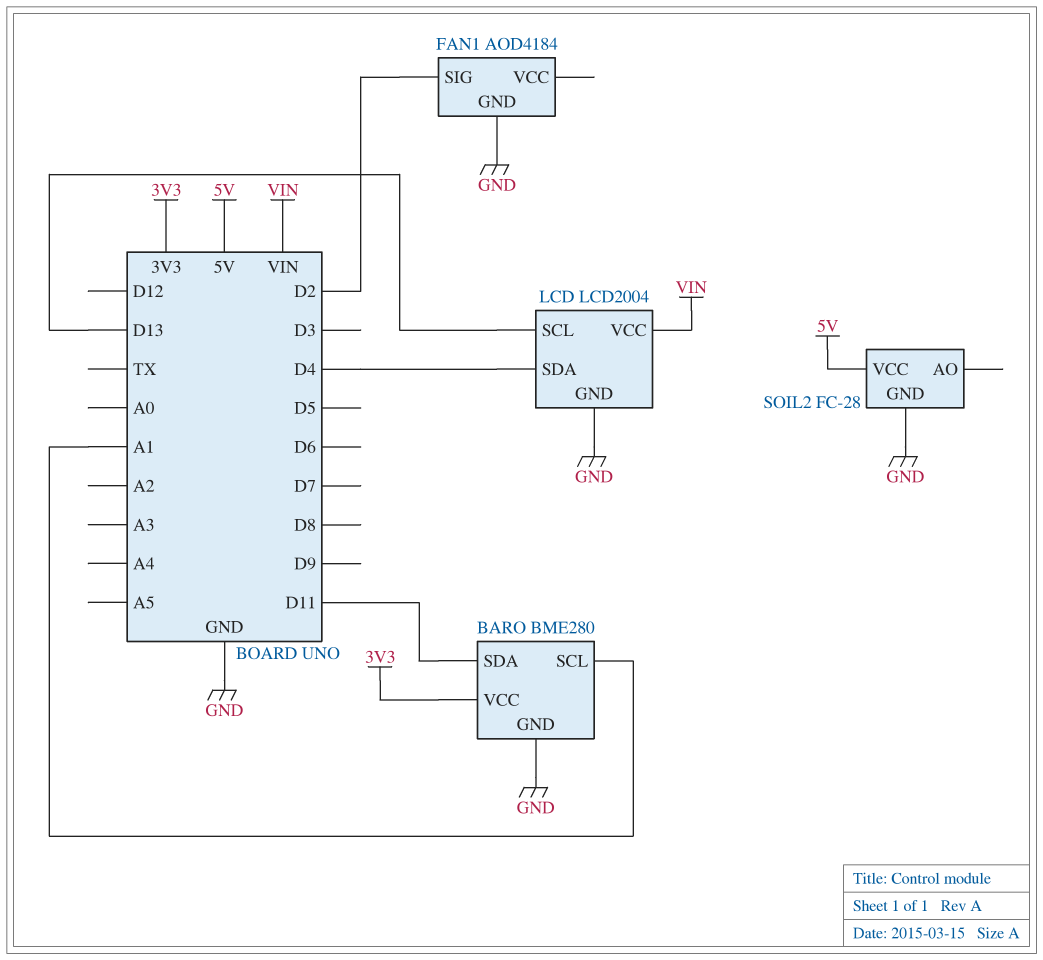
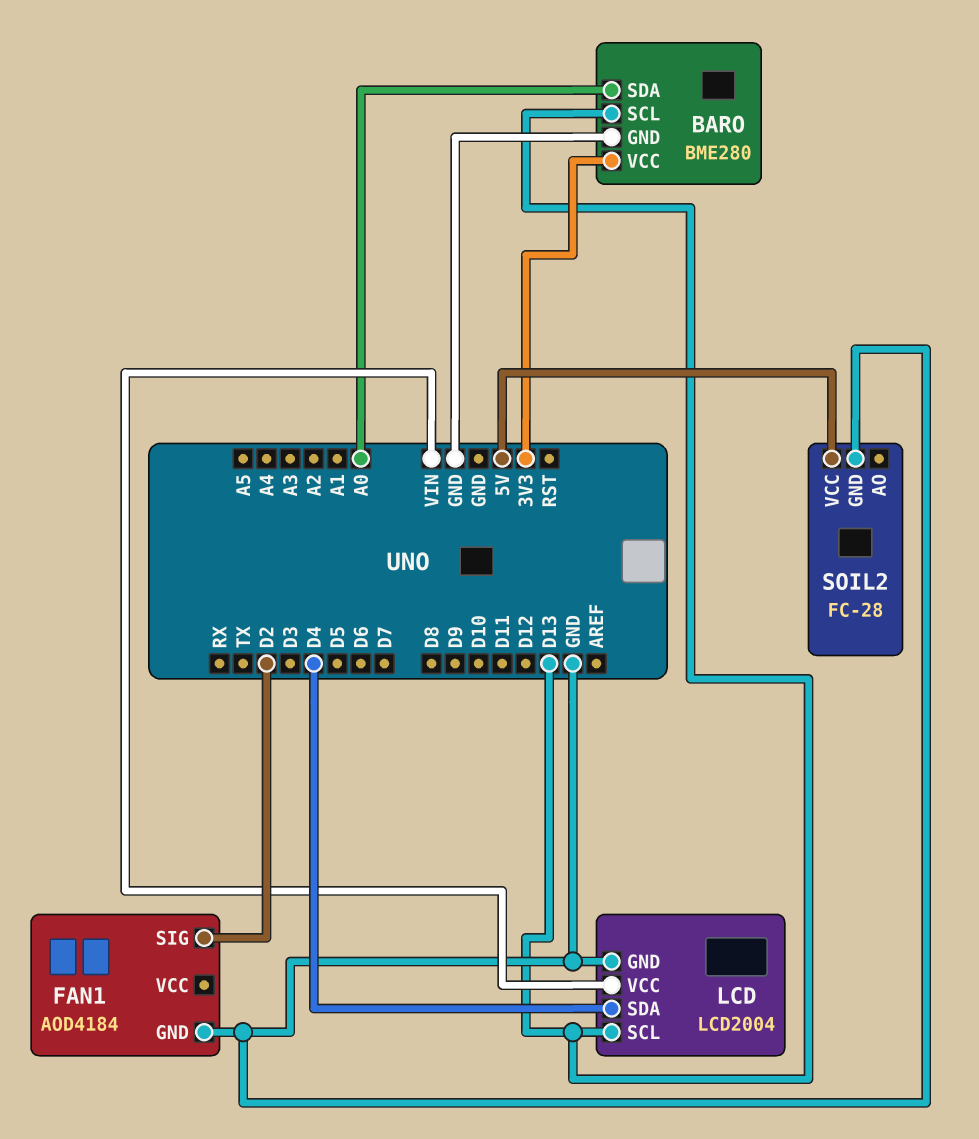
BARO pin SCL: A1 -> D13
BARO pin SDA: D11 -> A0

